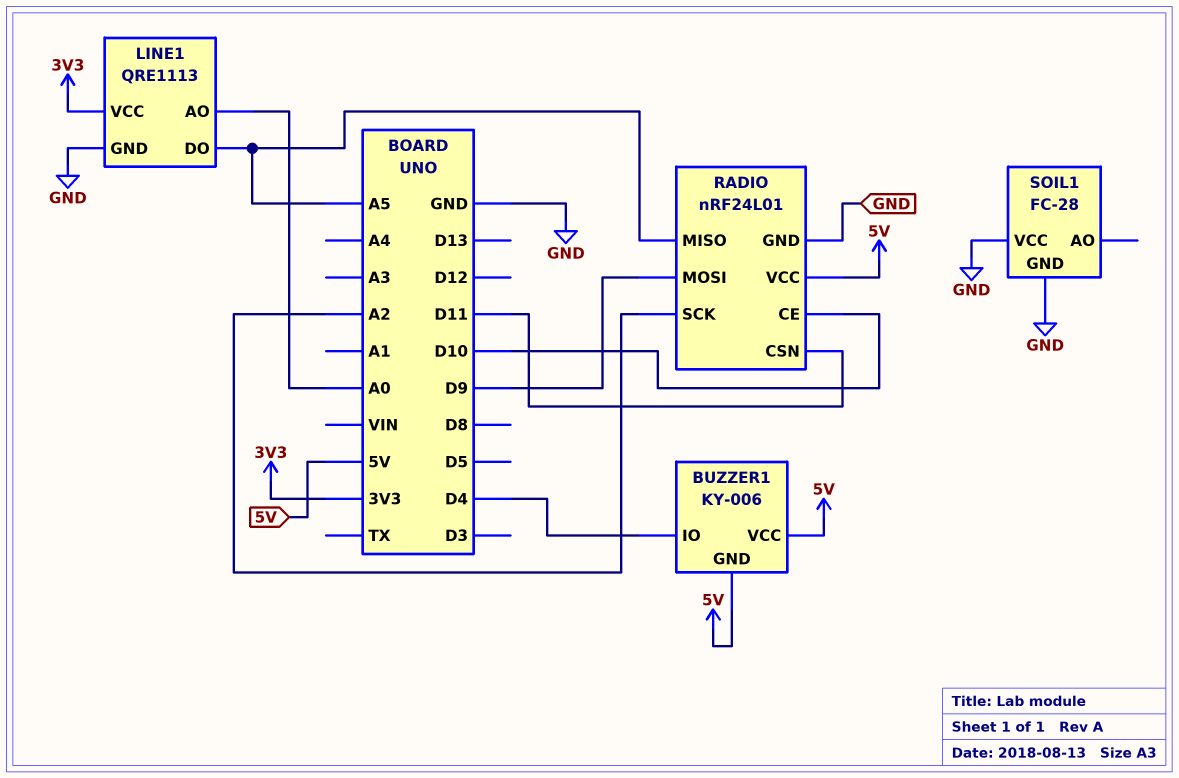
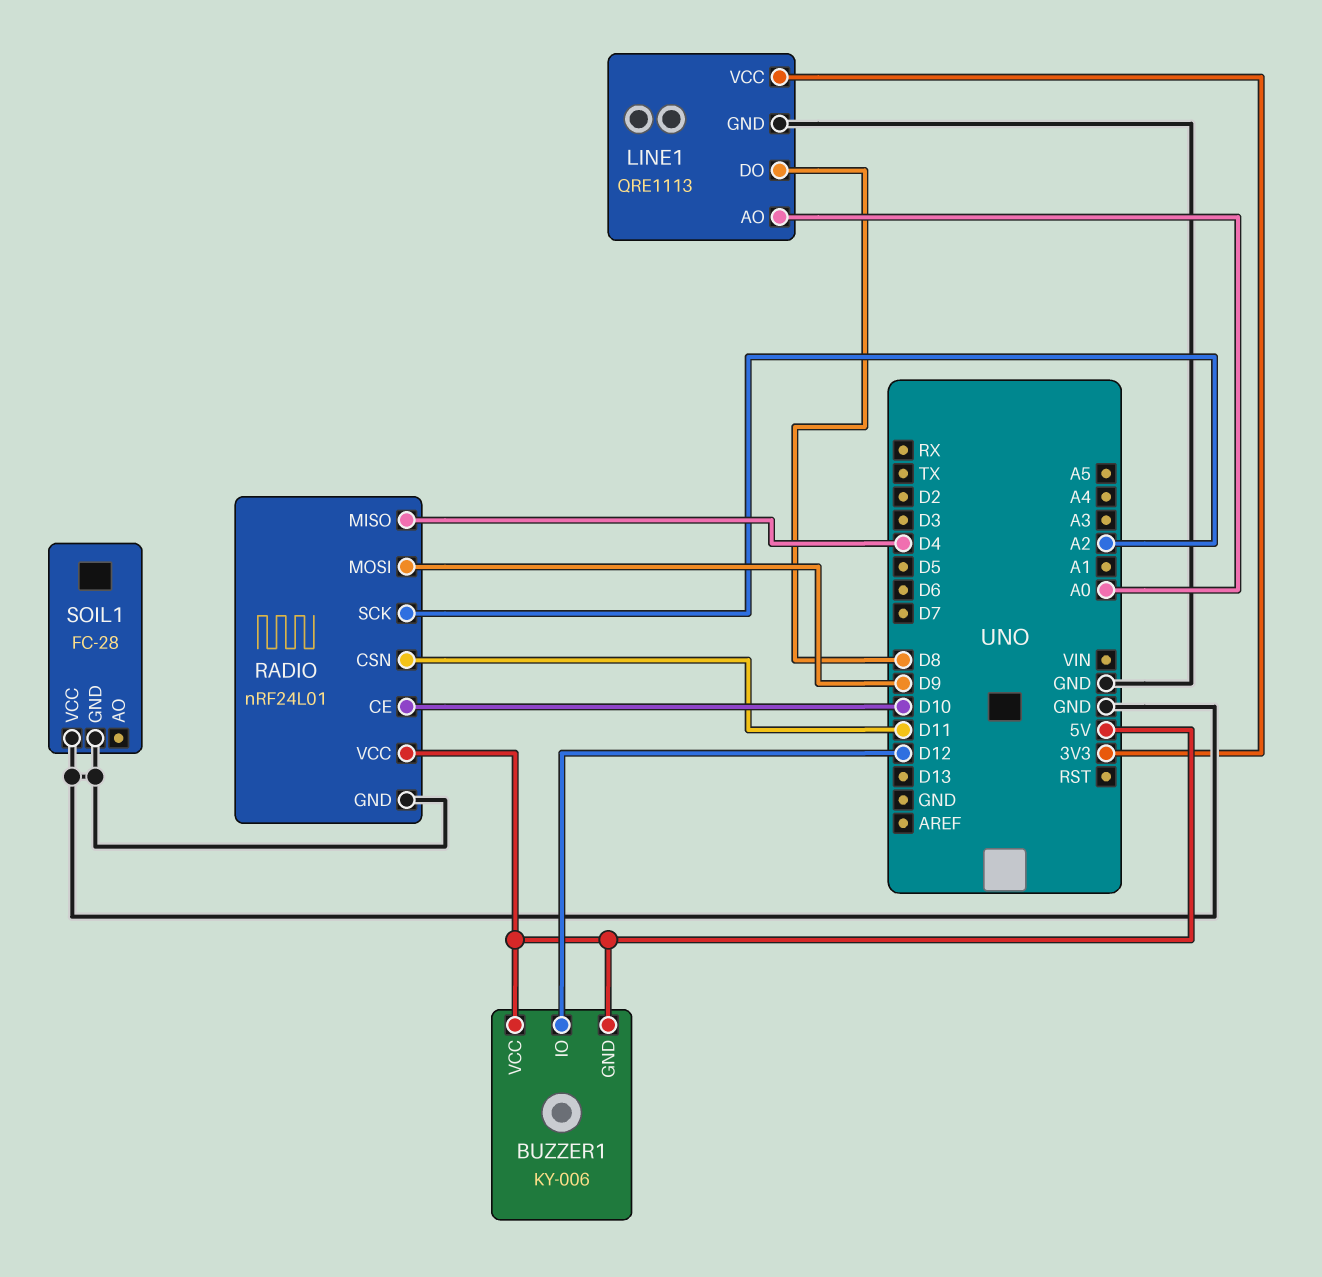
BUZZER1 pin IO: D4 -> D12
LINE1 pin DO: A5 -> D8
RADIO pin MISO: A5 -> D4

